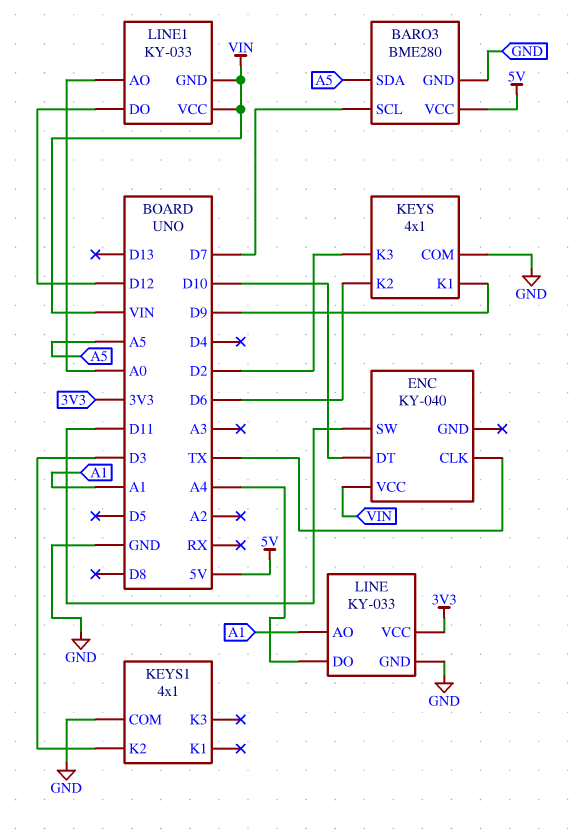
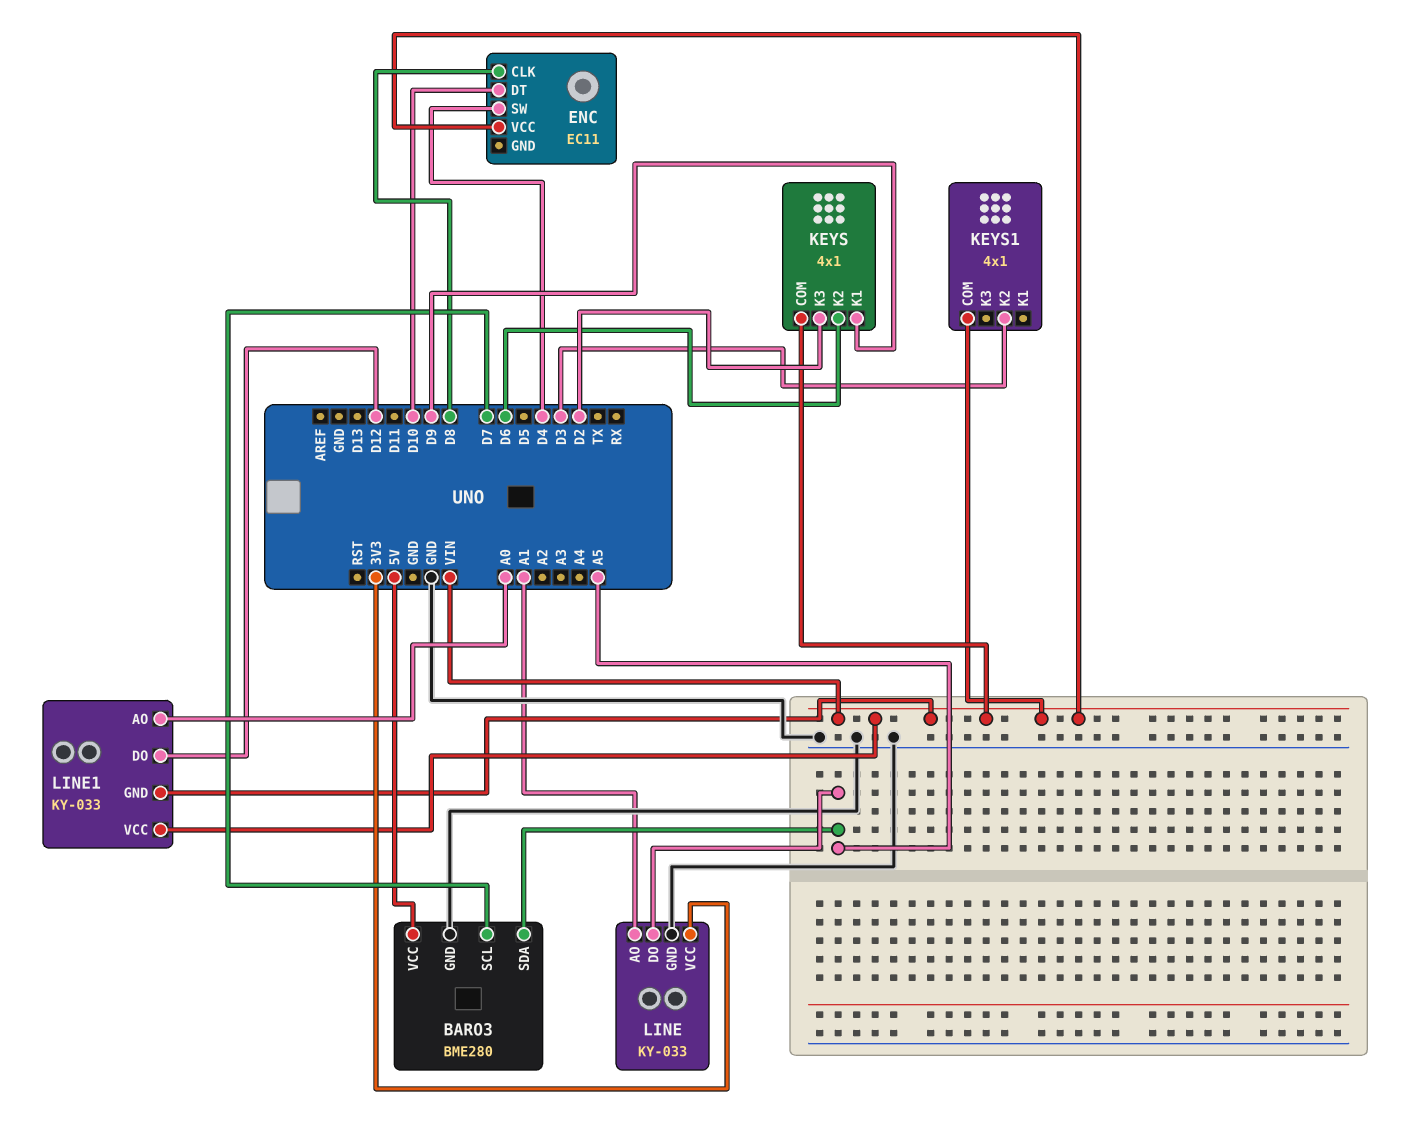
ENC: KY-040 -> EC11
ENC pin CLK: TX -> D8
ENC pin SW: D11 -> D4
KEYS pin COM: GND -> VIN
KEYS1 pin COM: GND -> VIN
LINE pin DO: A4 -> A5

